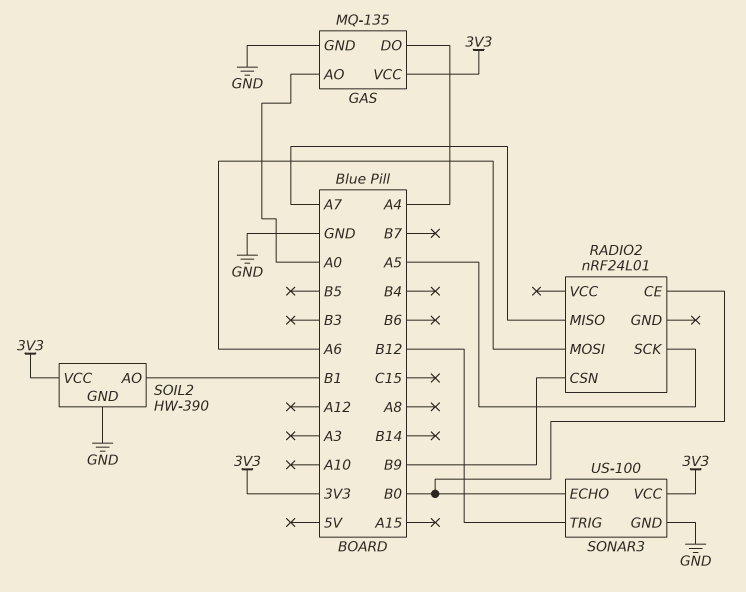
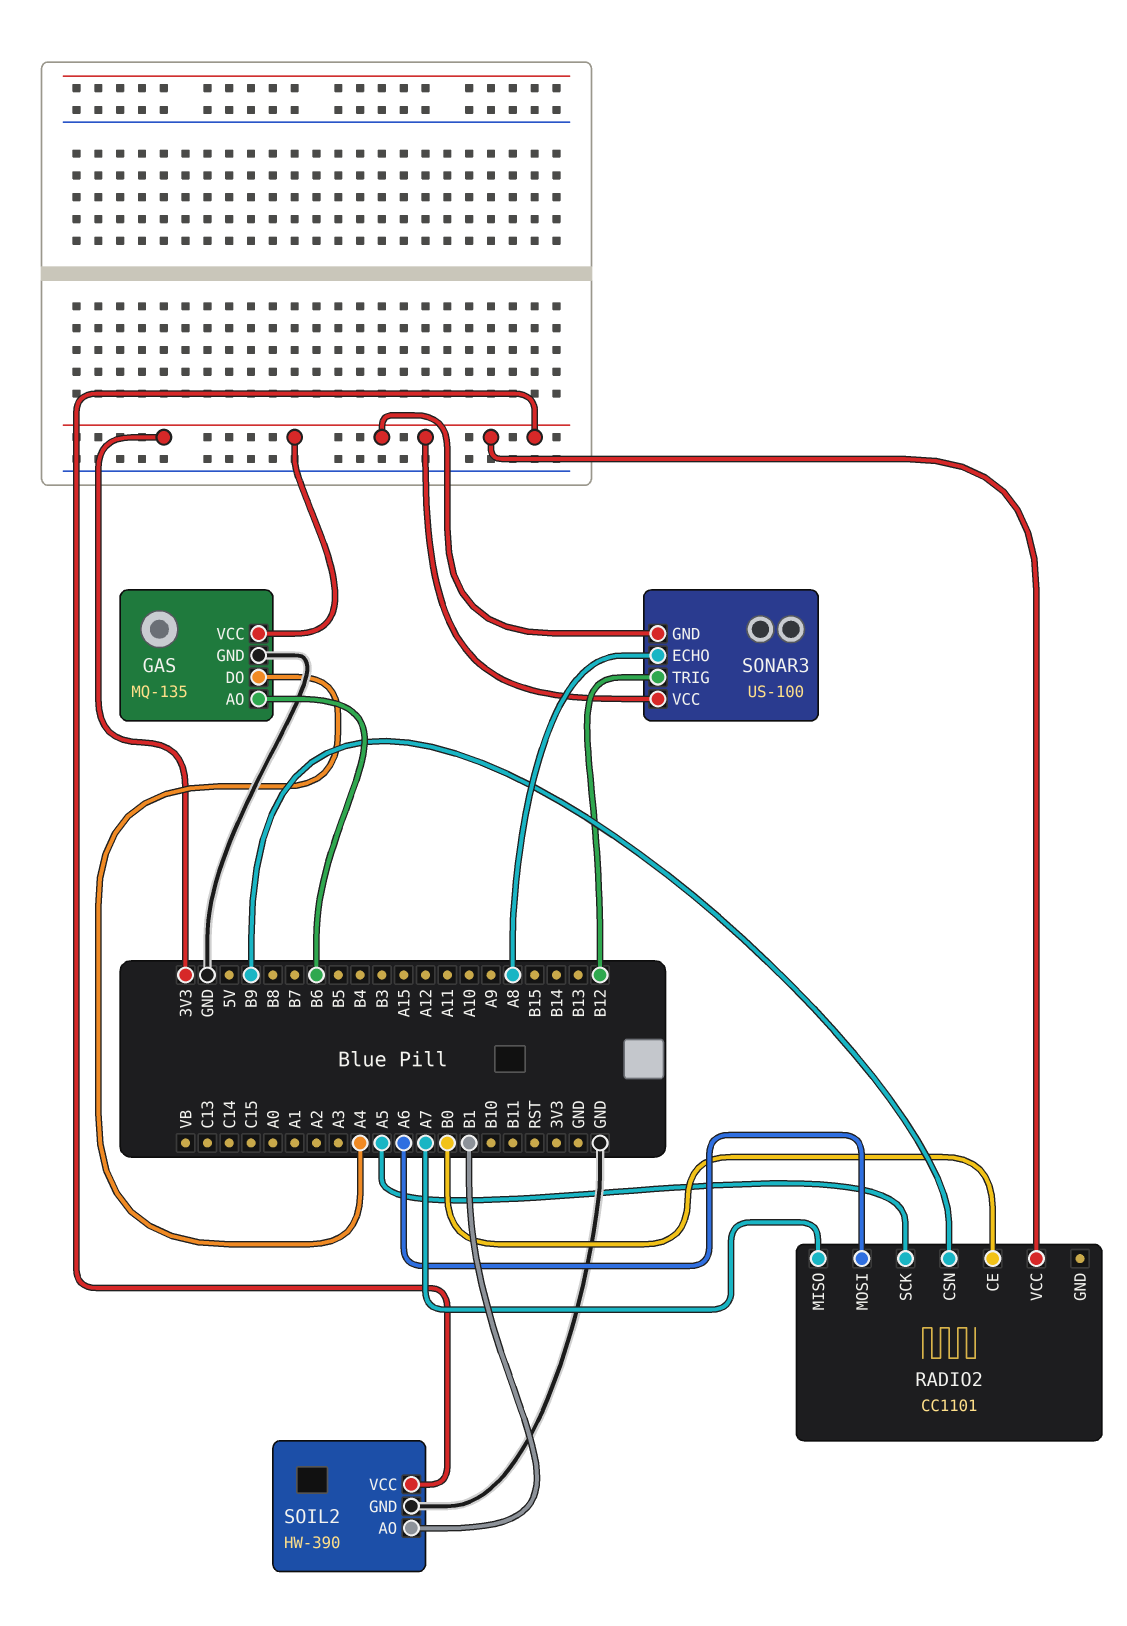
GAS pin AO: A0 -> B6
RADIO2: nRF24L01 -> CC1101
RADIO2 pin VCC: none -> 3V3
SONAR3 pin ECHO: B0 -> A8
SONAR3 pin GND: GND -> 3V3

